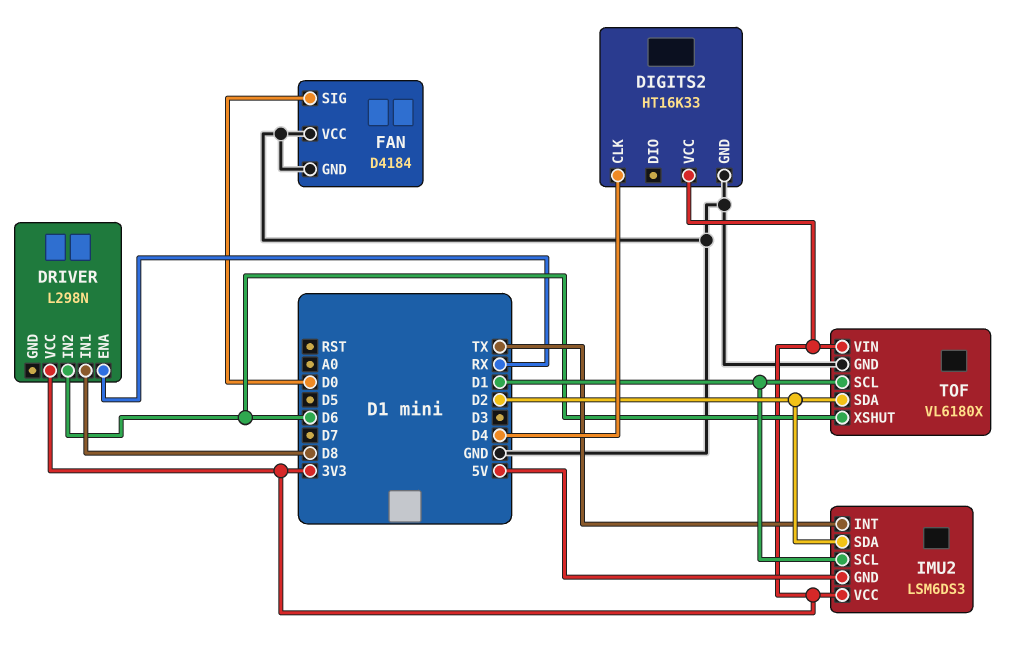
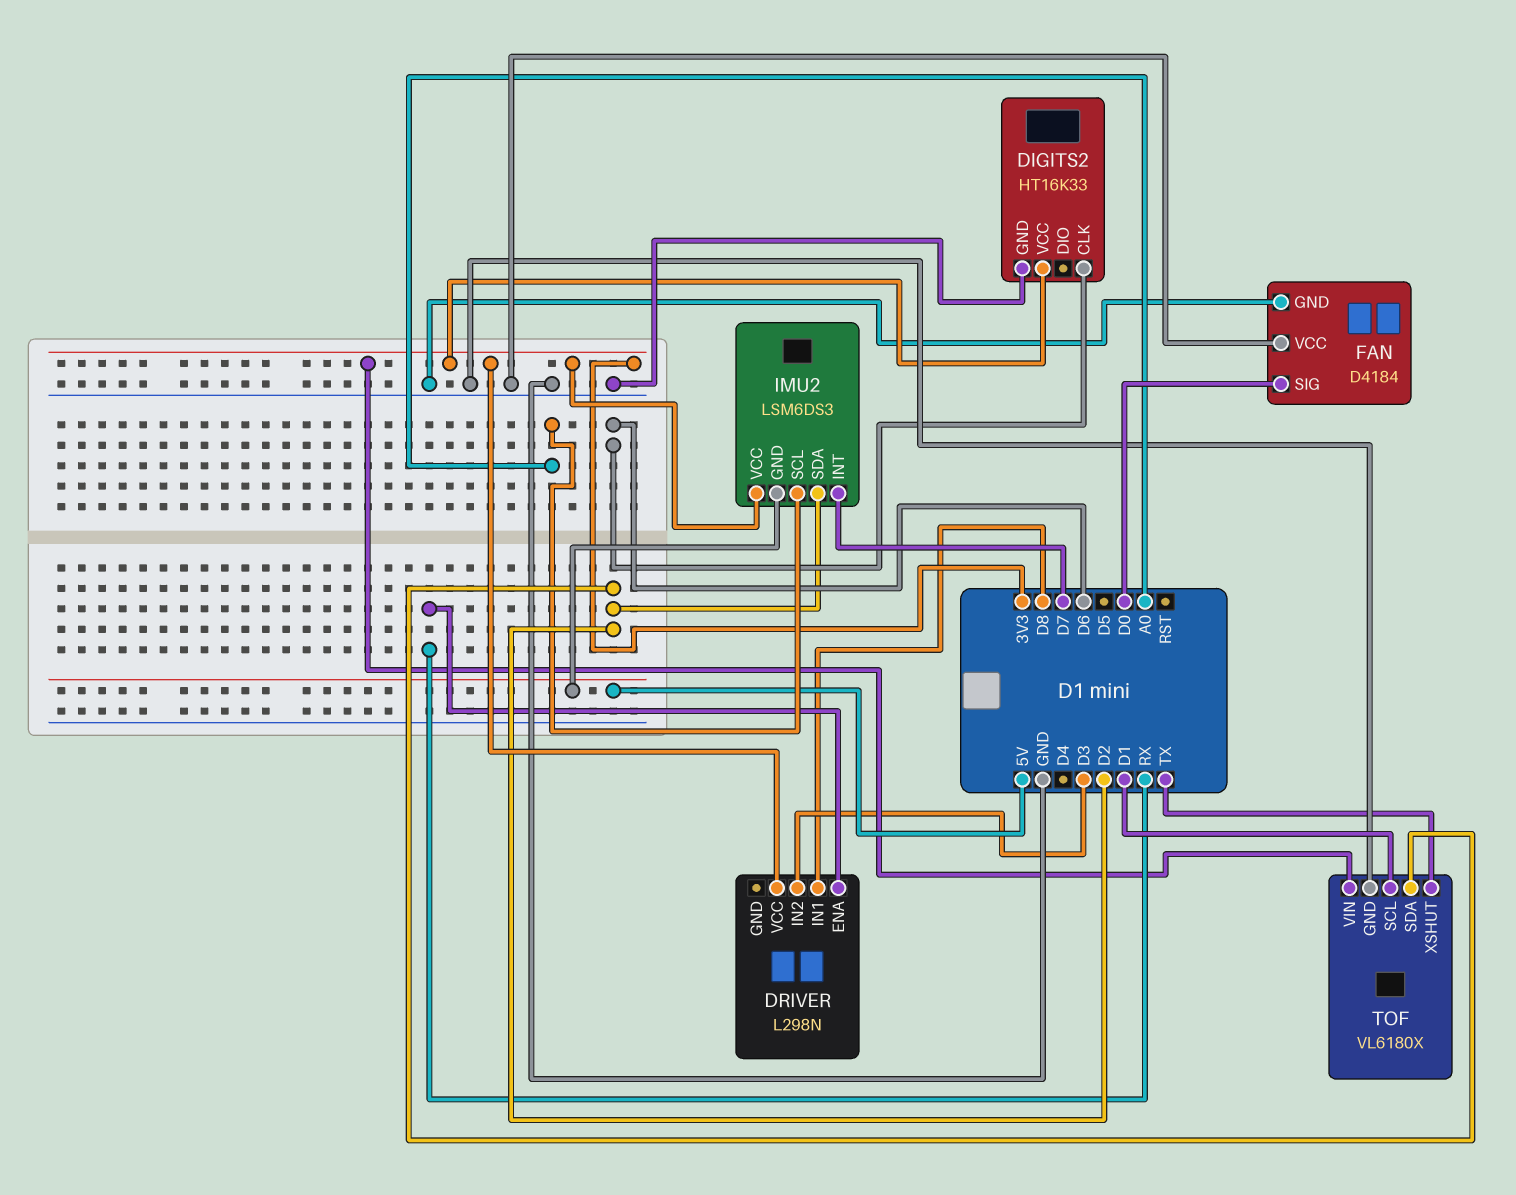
DIGITS2 pin CLK: D4 -> D6
DRIVER pin IN2: D6 -> D3
IMU2 pin INT: TX -> D7
IMU2 pin SCL: D1 -> A0
TOF pin XSHUT: D6 -> TX

